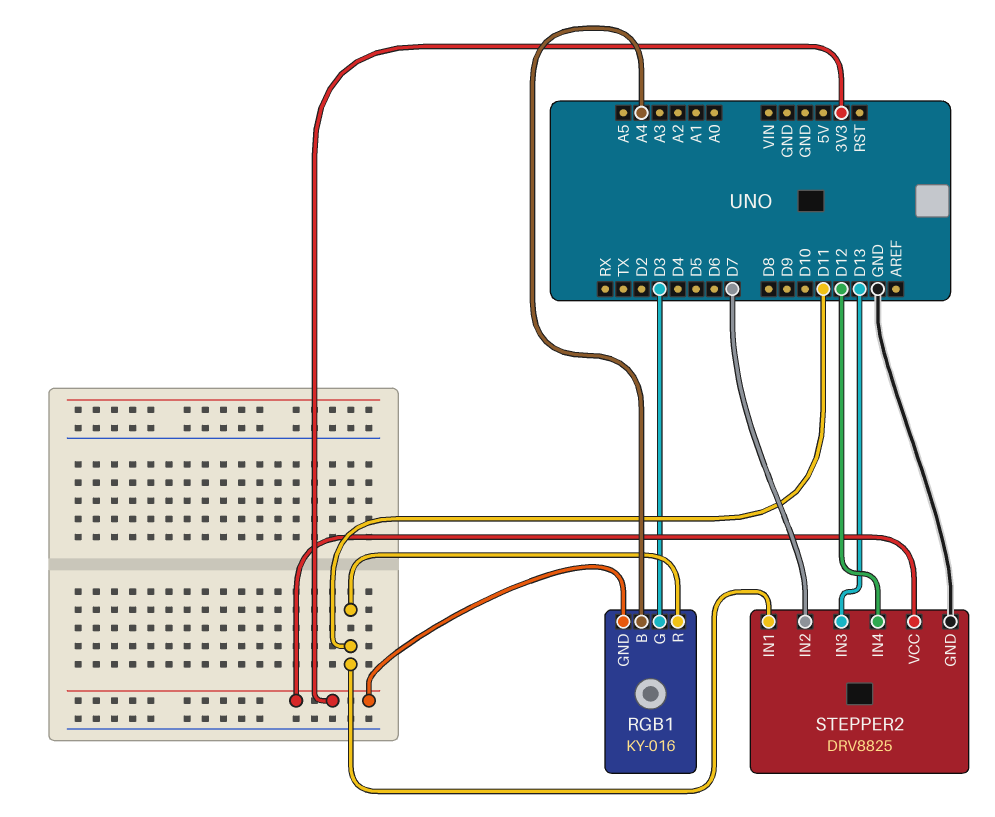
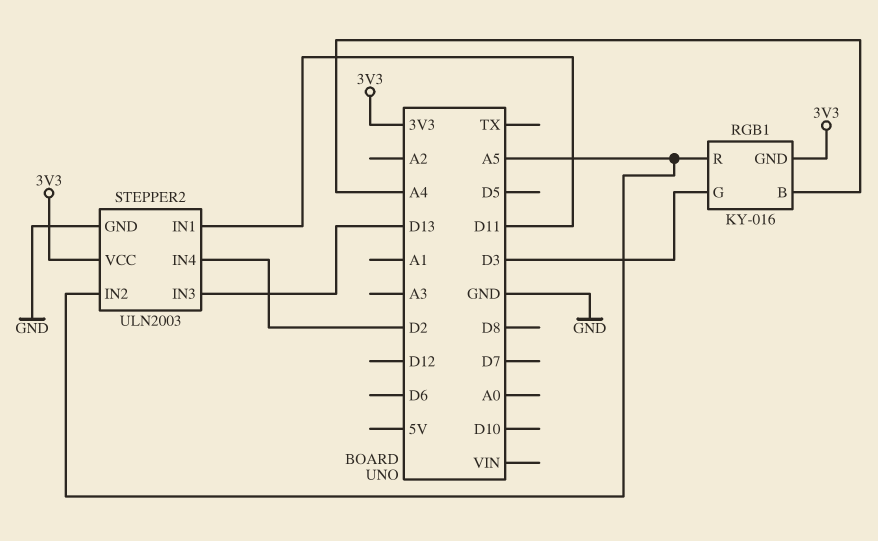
RGB1 pin R: D11 -> A5
STEPPER2: DRV8825 -> ULN2003
STEPPER2 pin IN2: D7 -> A5
STEPPER2 pin IN4: D12 -> D2

